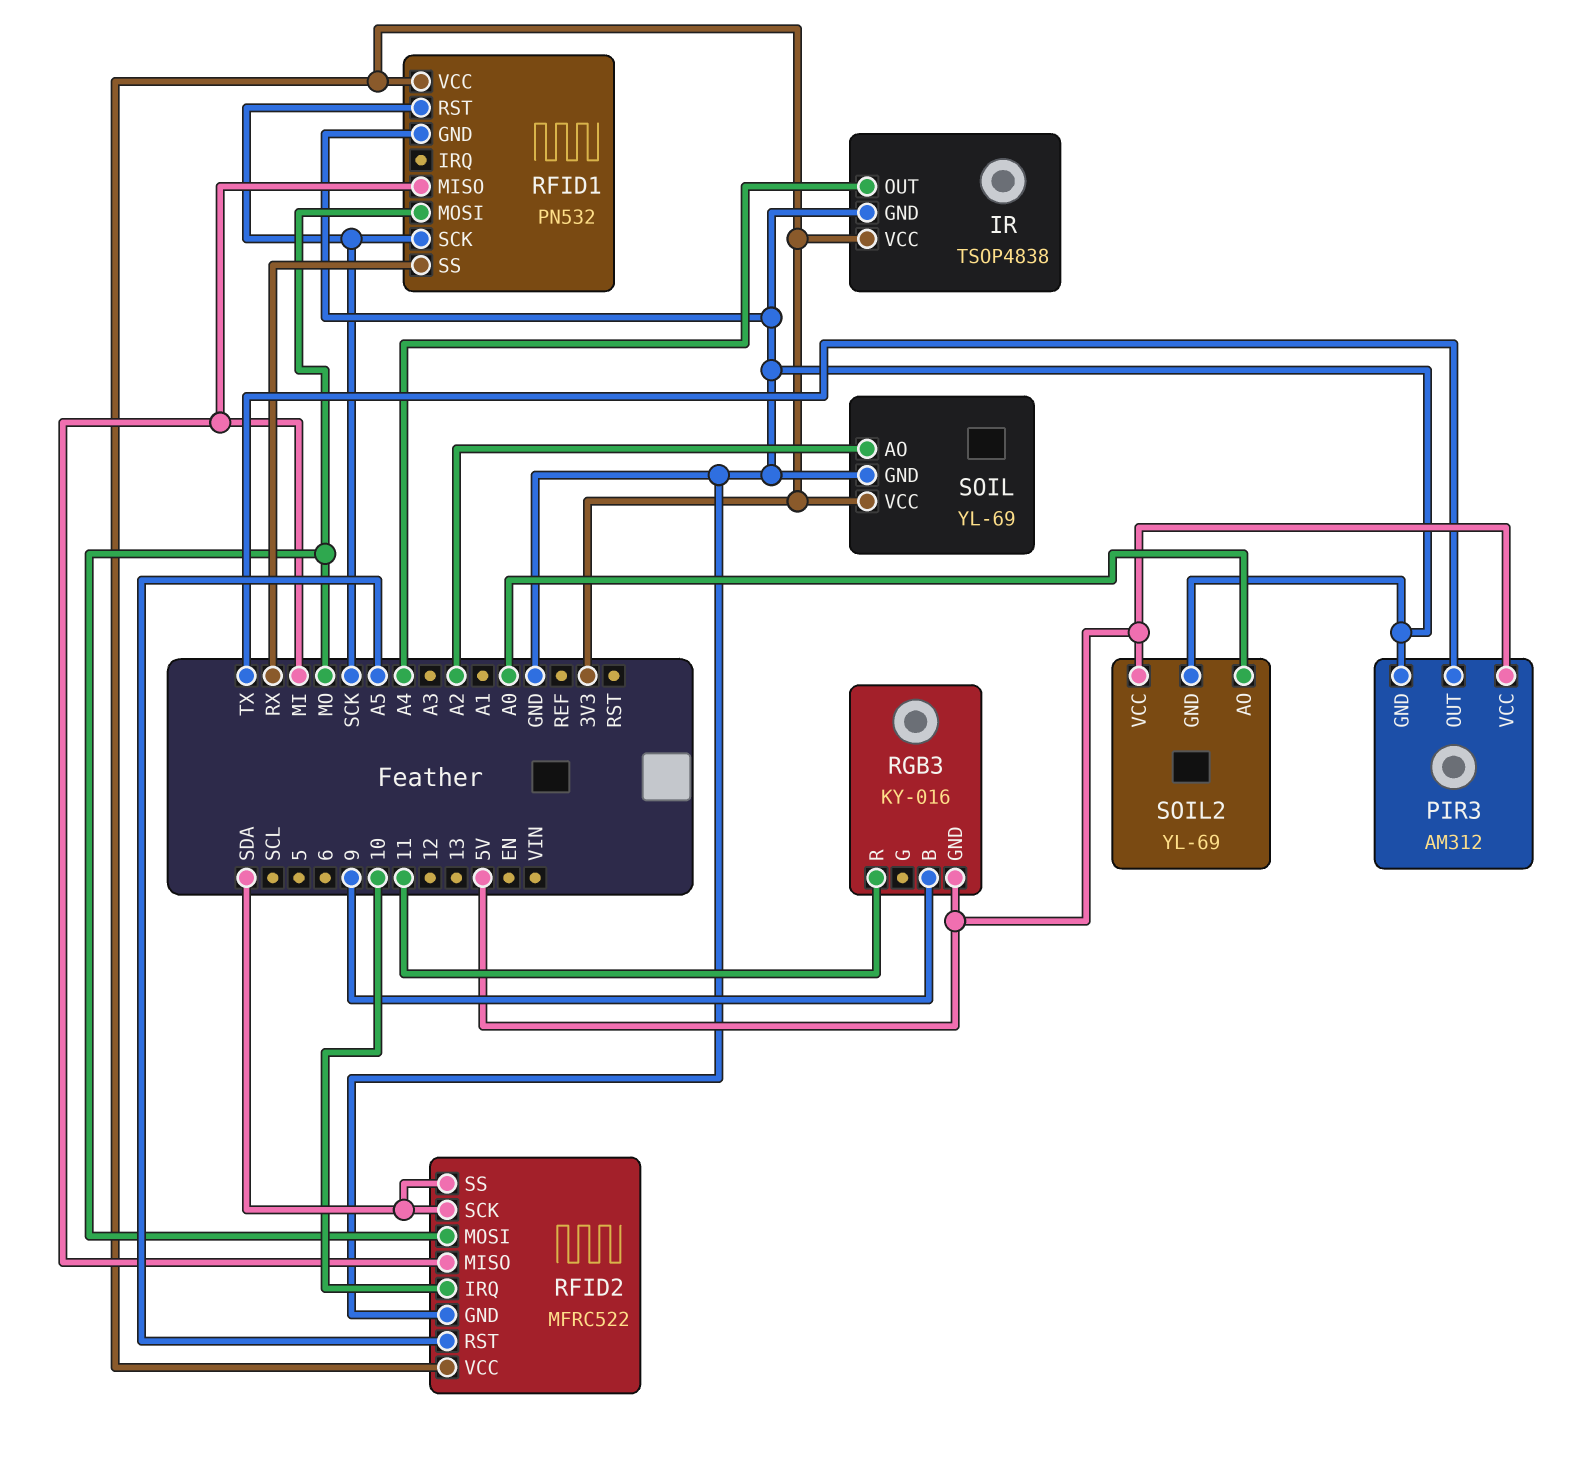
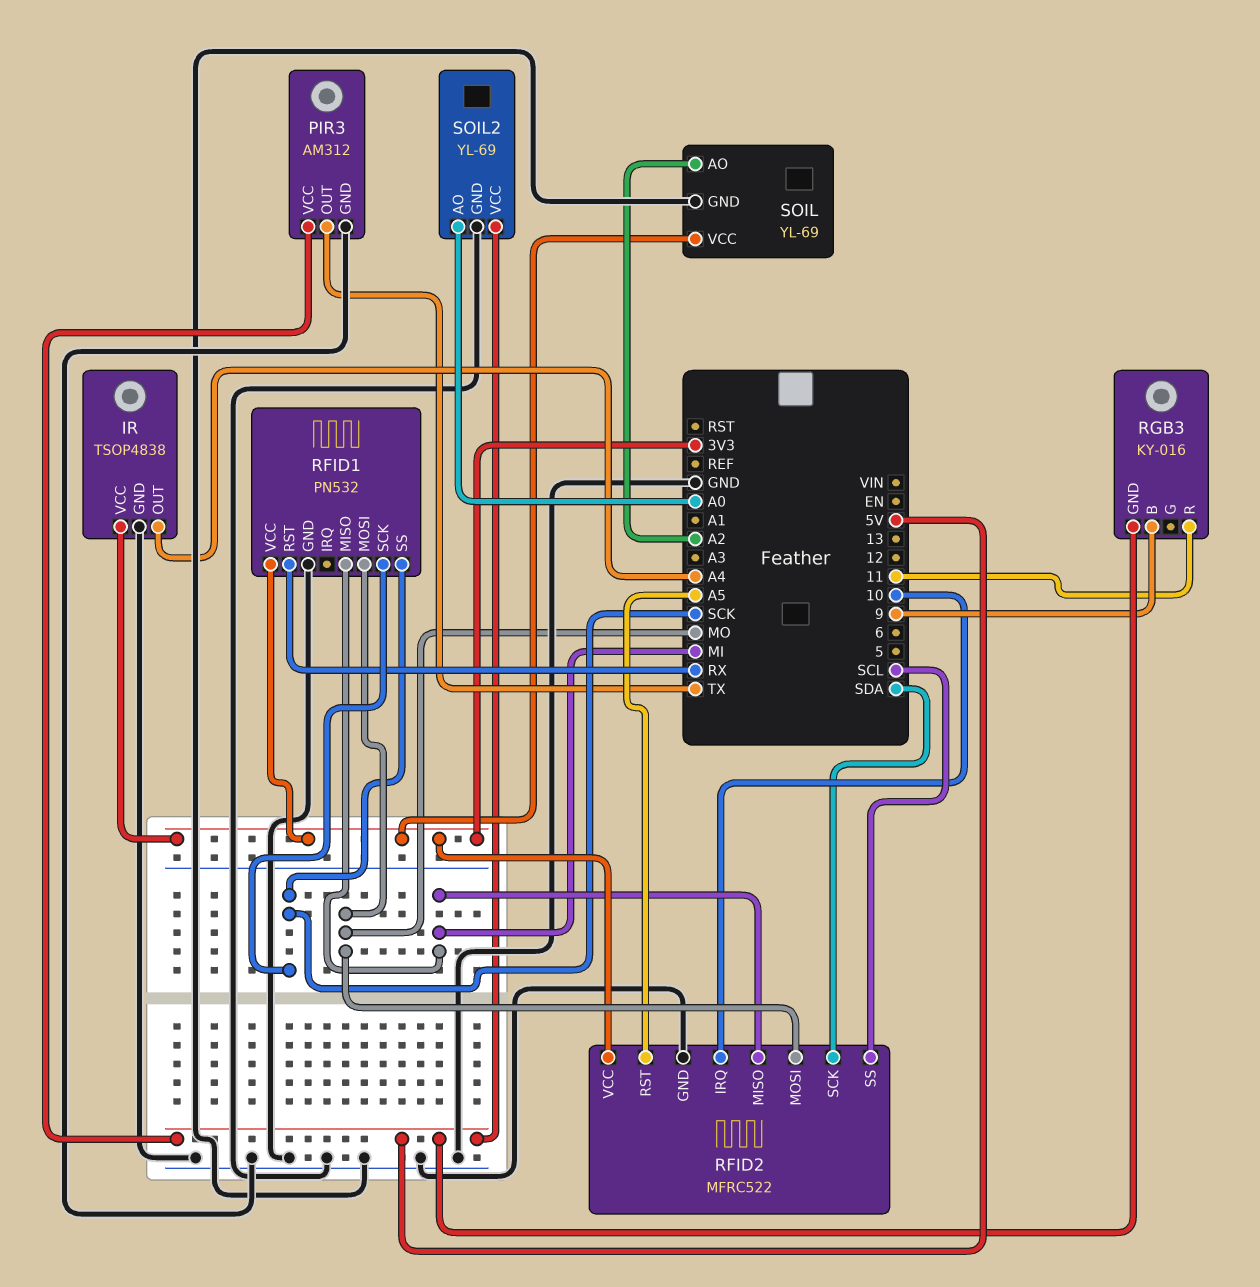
RFID1 pin RST: SCK -> RX
RFID1 pin SS: RX -> SCK
RFID2 pin SS: SDA -> SCL

